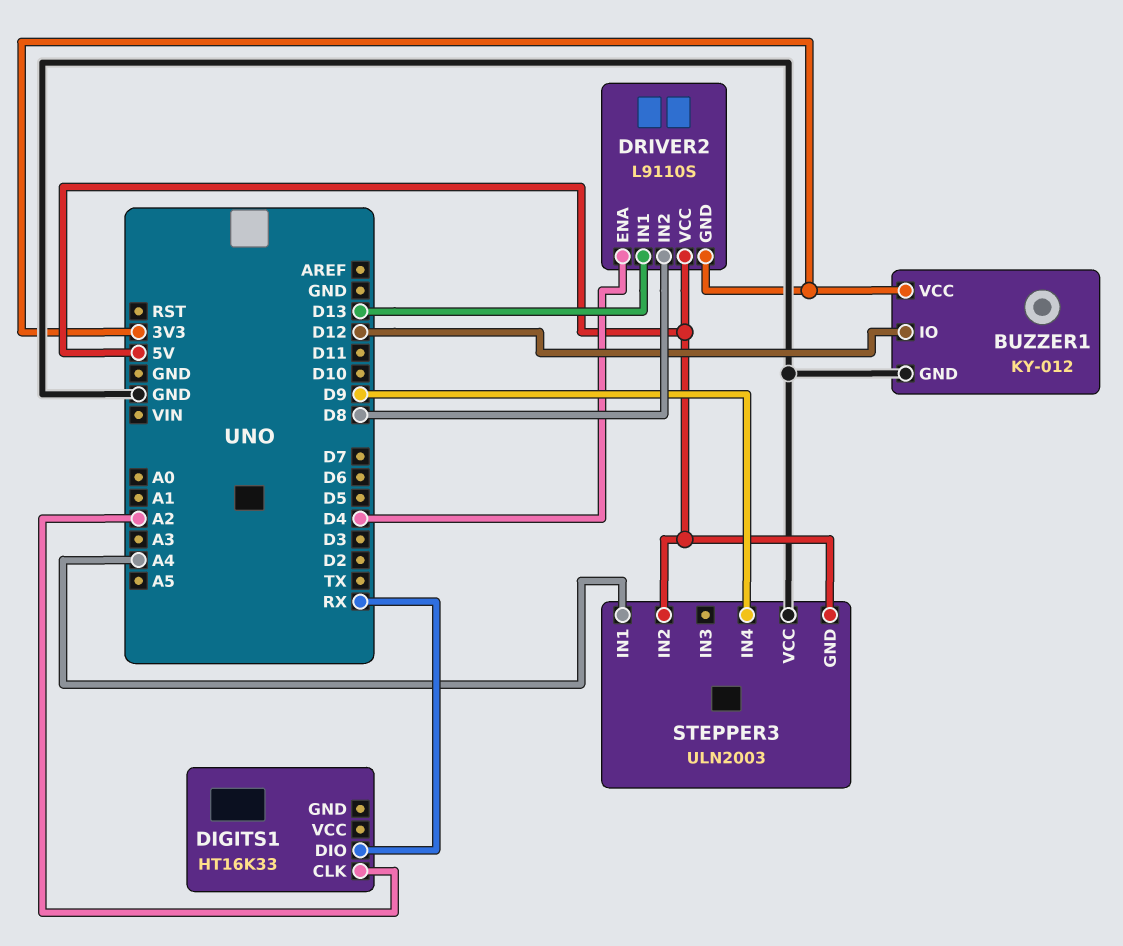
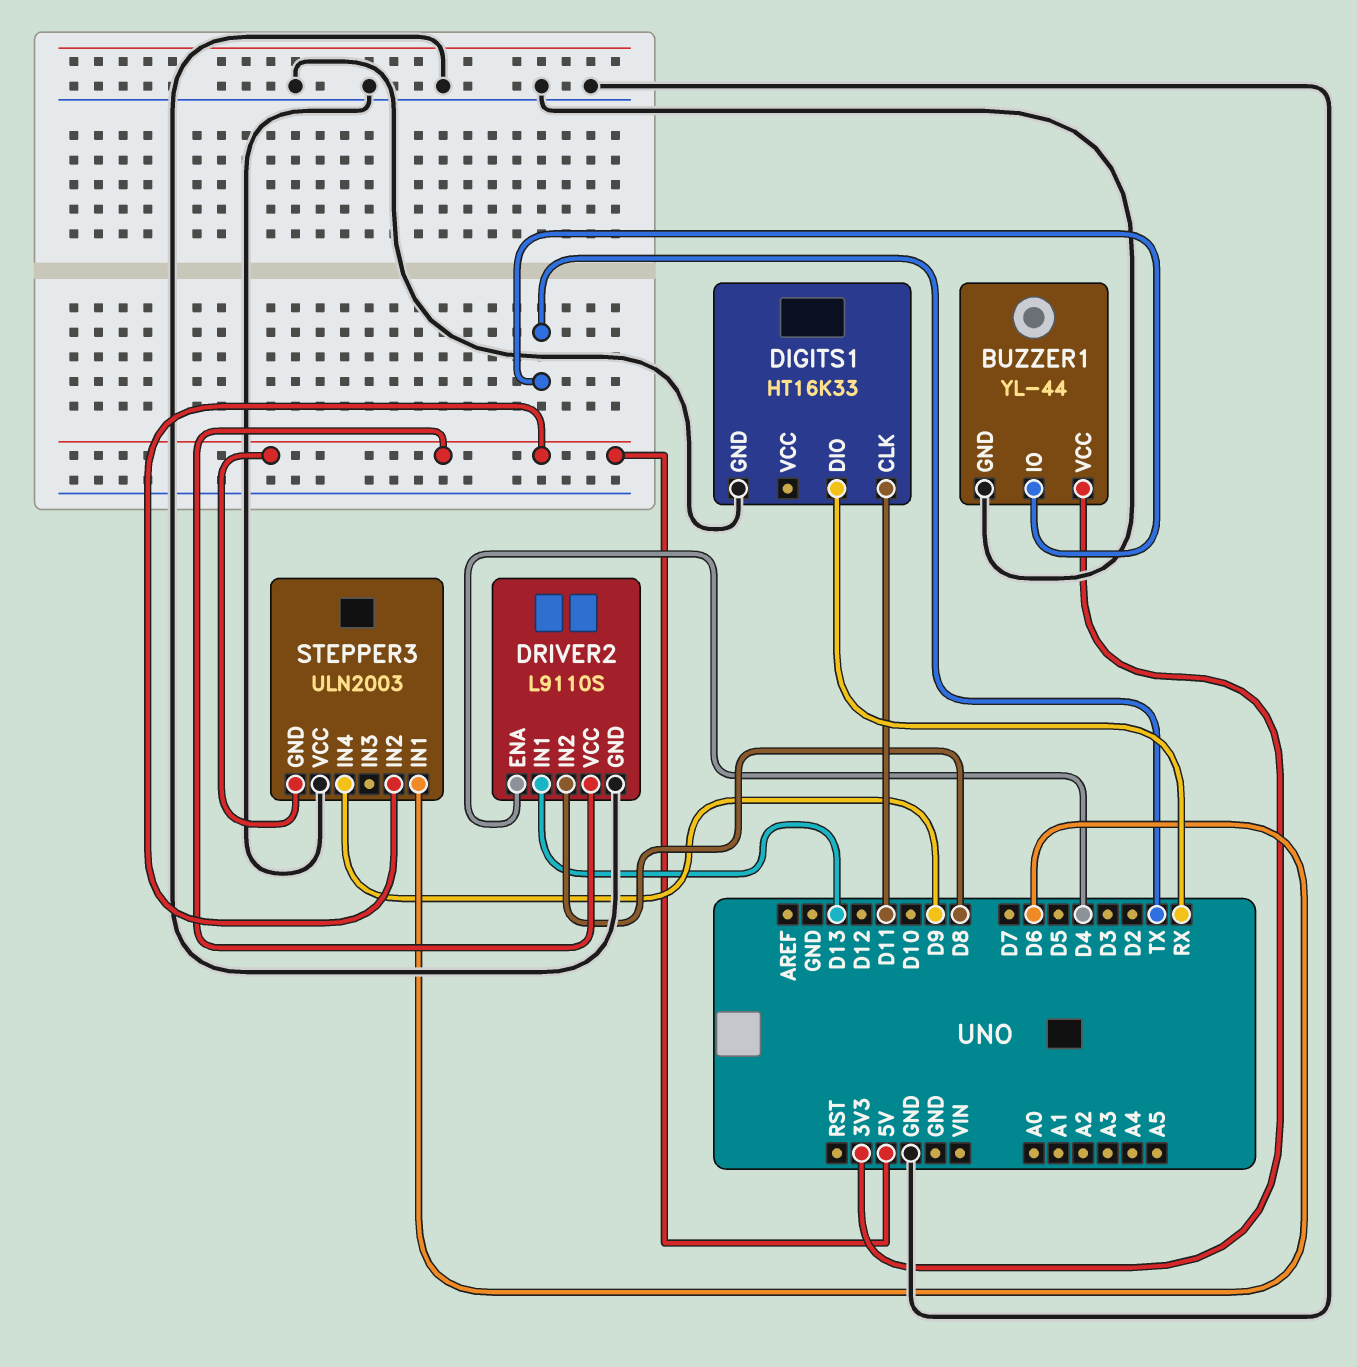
BUZZER1: KY-012 -> YL-44
BUZZER1 pin IO: D12 -> TX
DIGITS1 pin CLK: A2 -> D11
DIGITS1 pin GND: none -> GND
DRIVER2 pin GND: 3V3 -> GND
STEPPER3 pin IN1: A4 -> D6

